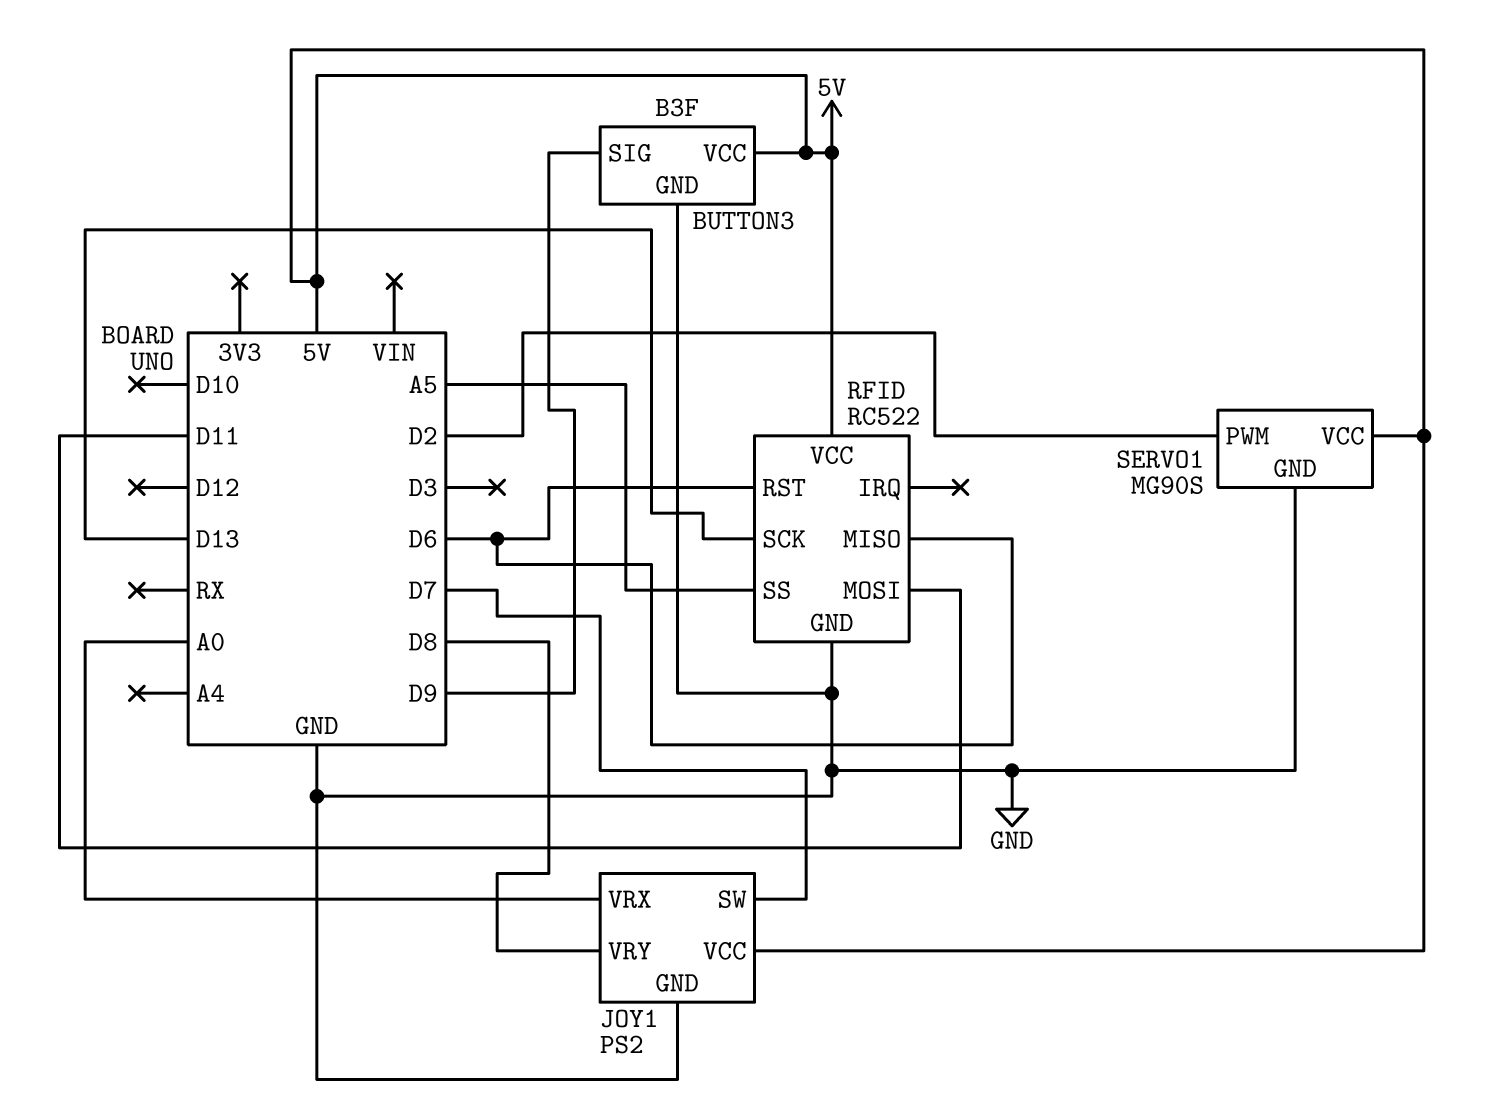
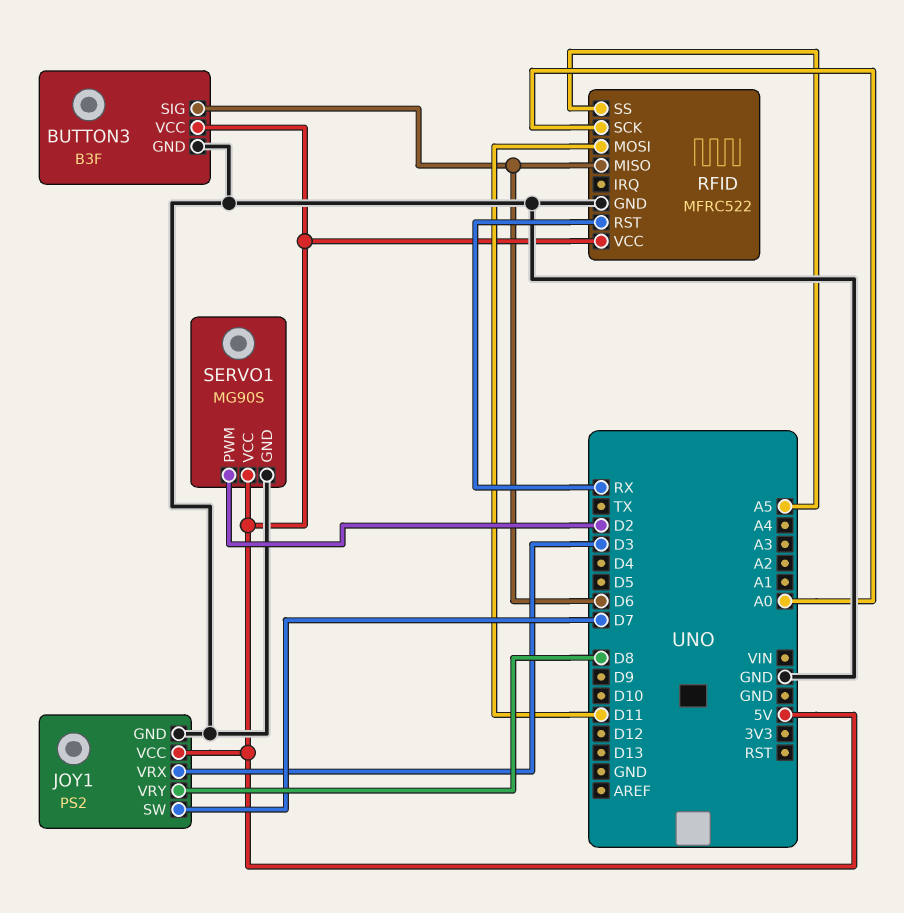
BUTTON3 pin SIG: D9 -> D6
JOY1 pin VRX: A0 -> D3
RFID: RC522 -> MFRC522
RFID pin RST: D6 -> RX
RFID pin SCK: D13 -> A0

